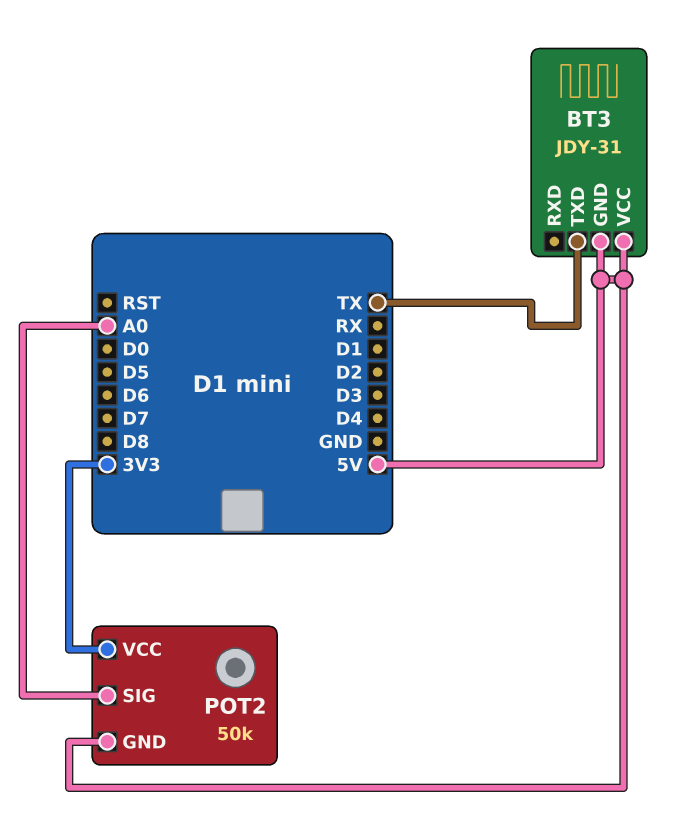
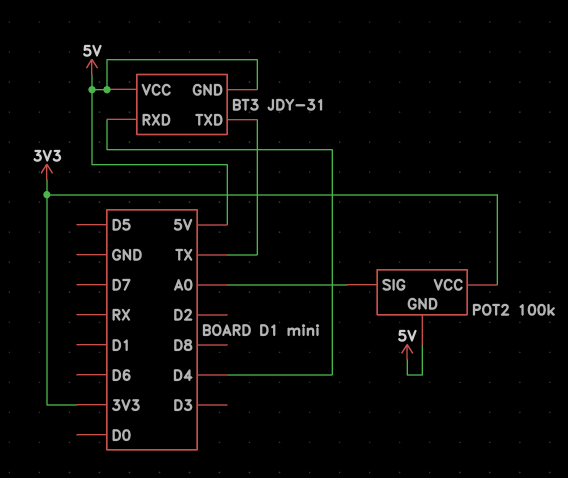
BT3 pin RXD: none -> D4
POT2: 50k -> 100k

